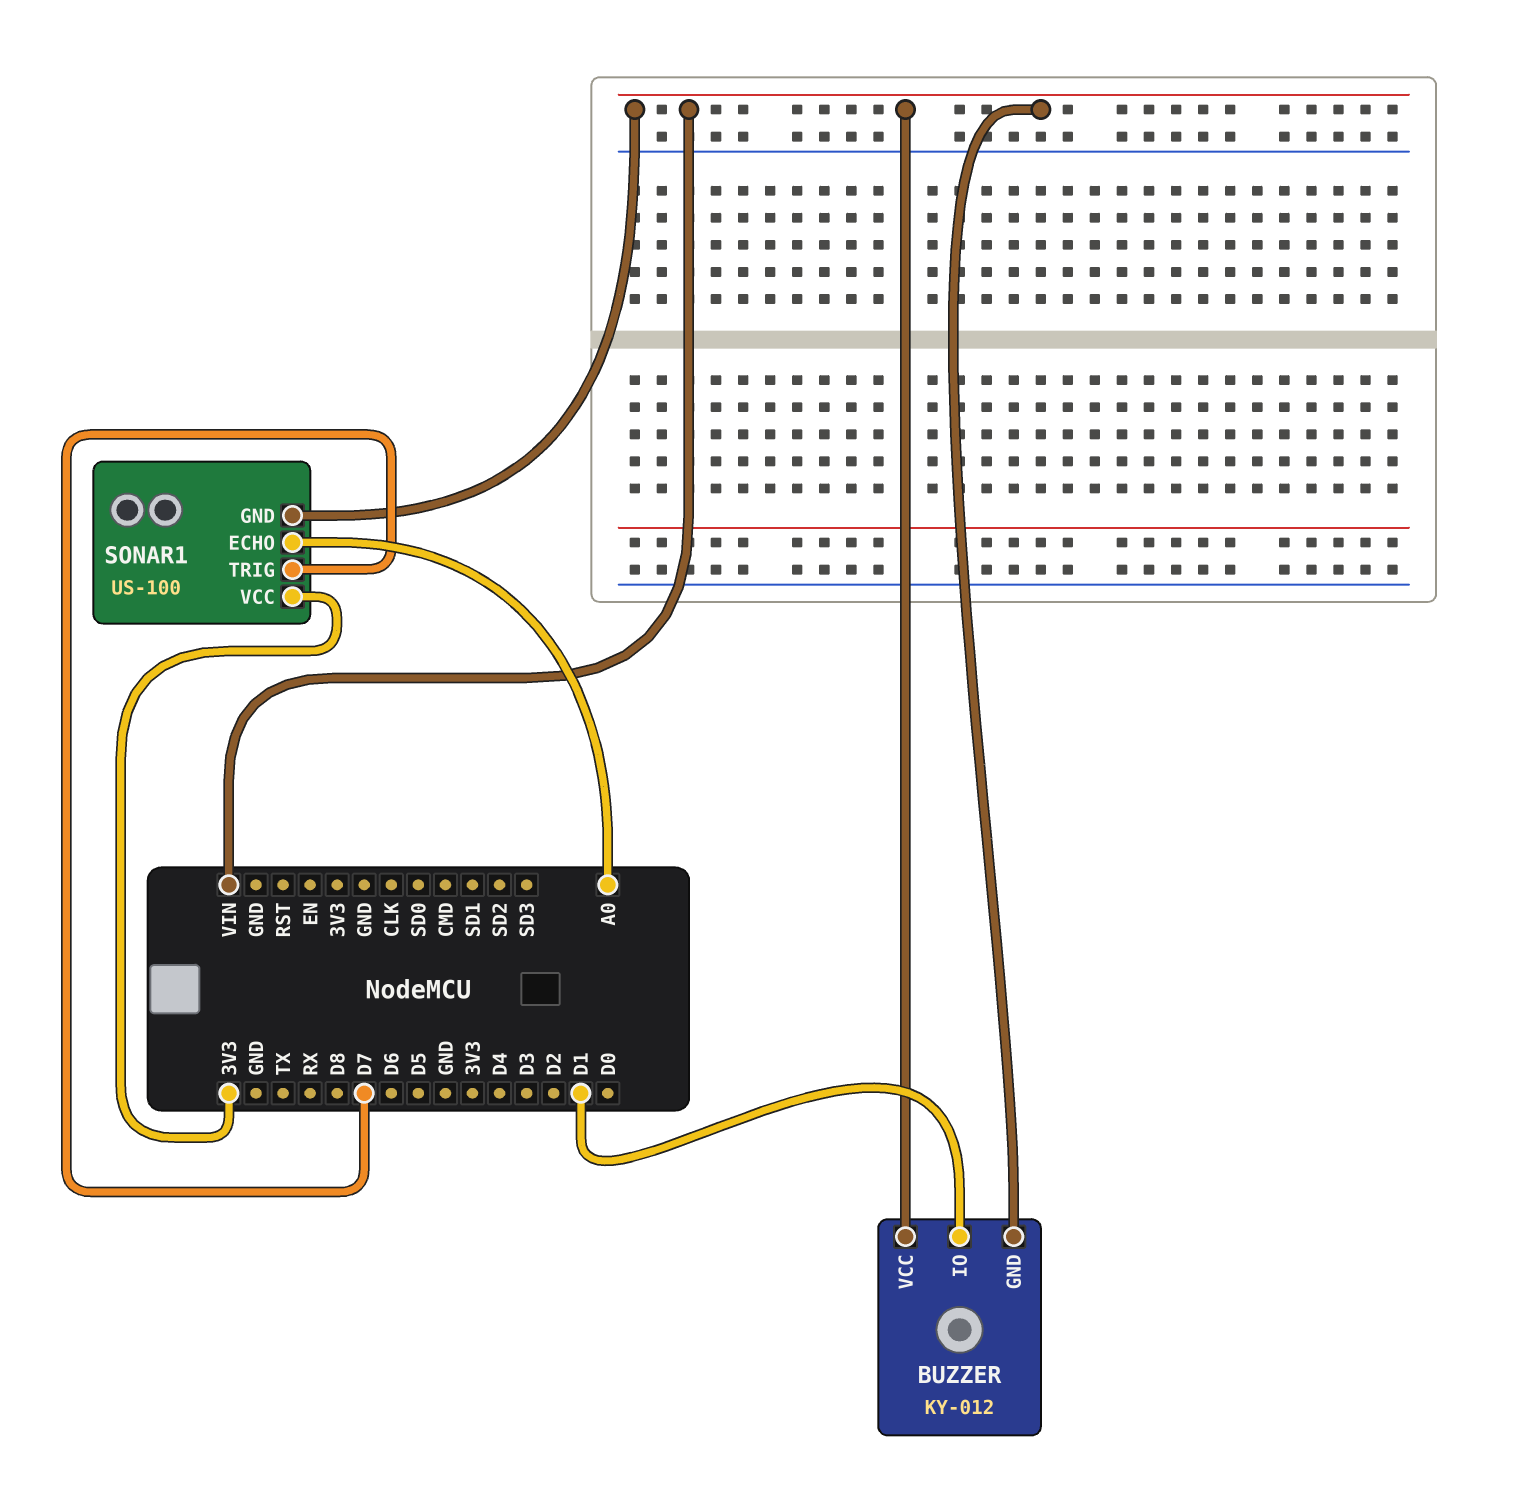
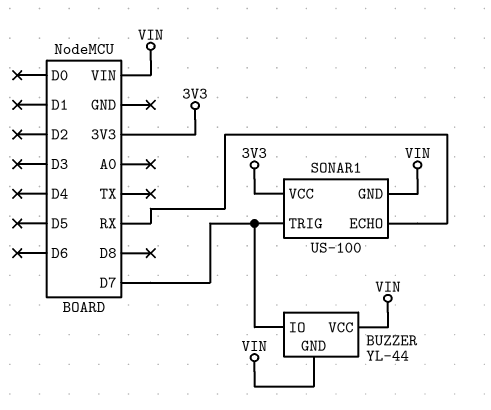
BUZZER: KY-012 -> YL-44
BUZZER pin IO: D1 -> D7
SONAR1 pin ECHO: A0 -> RX

